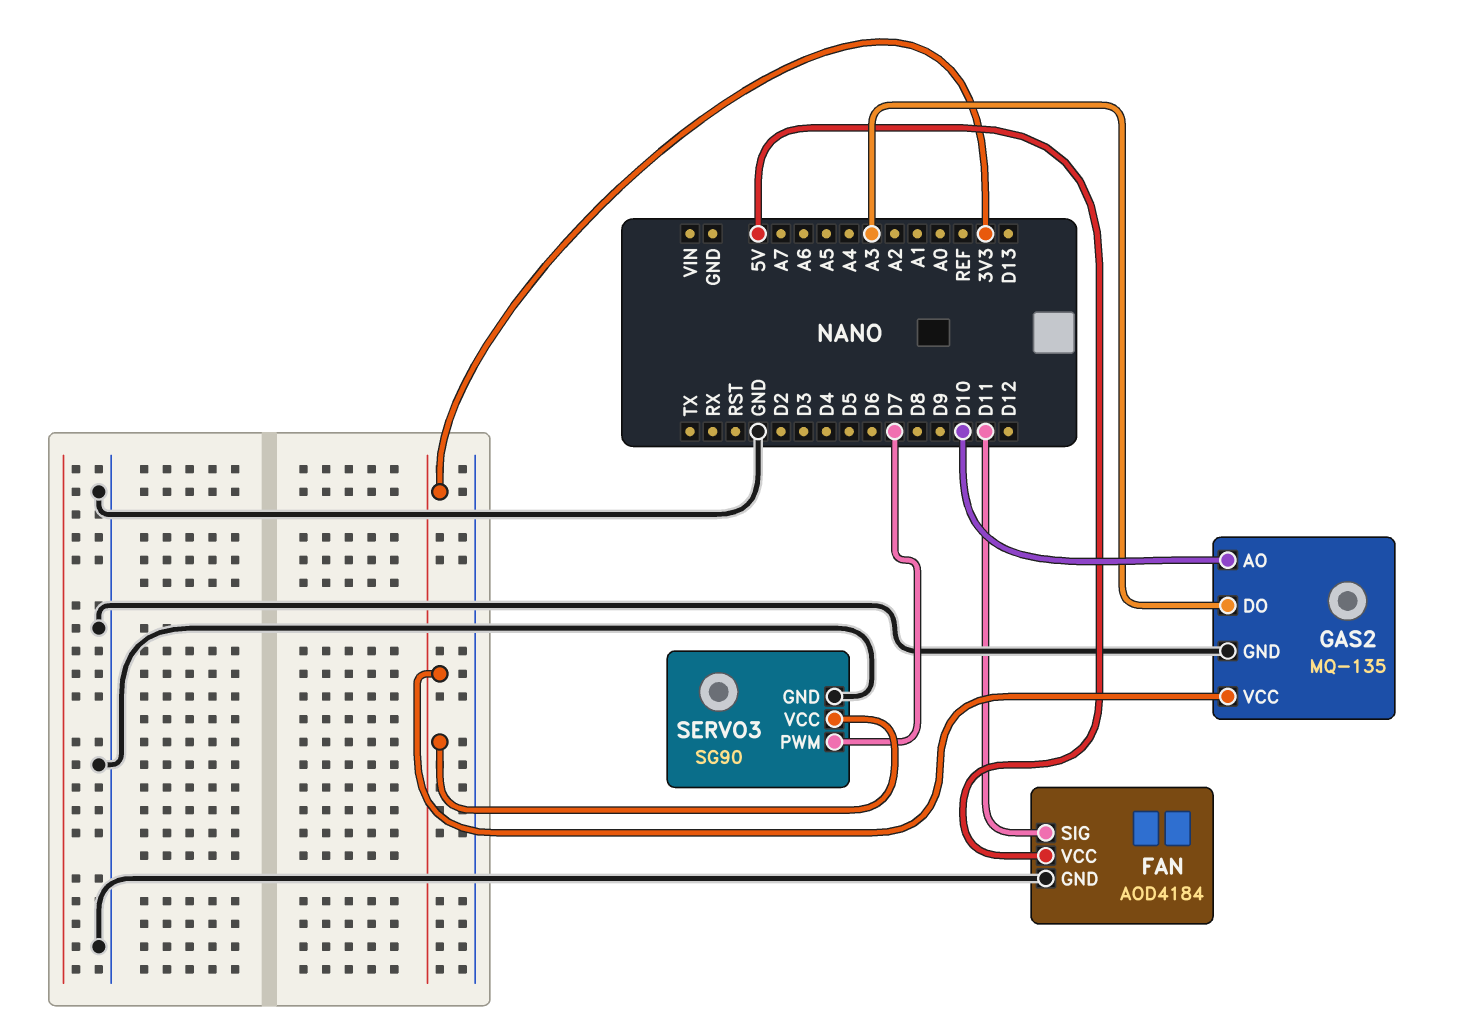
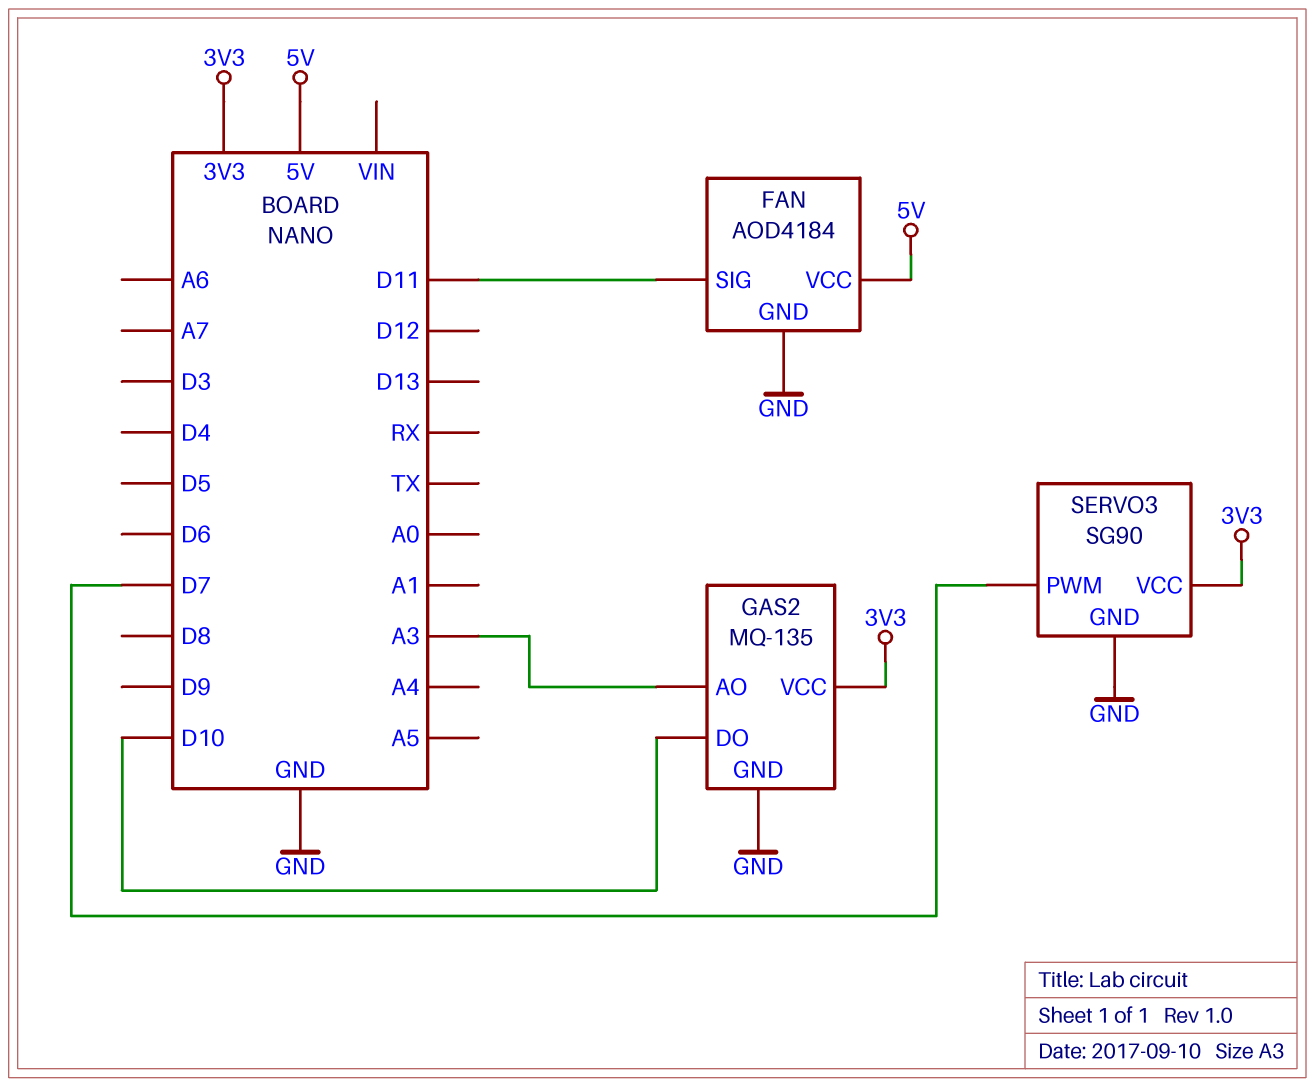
GAS2 pin AO: D10 -> A3
GAS2 pin DO: A3 -> D10

